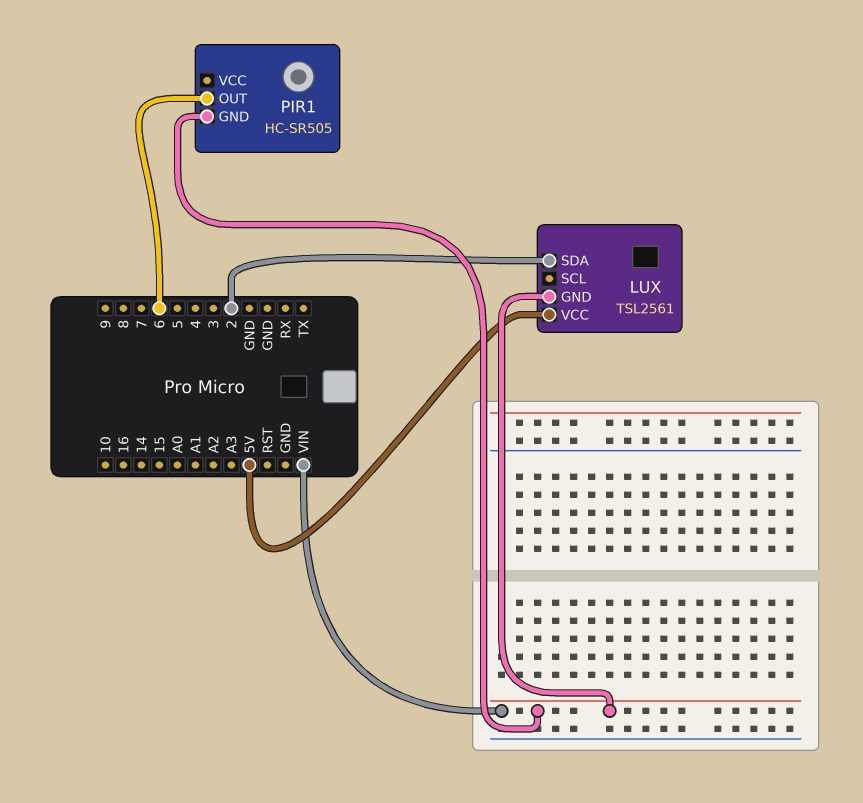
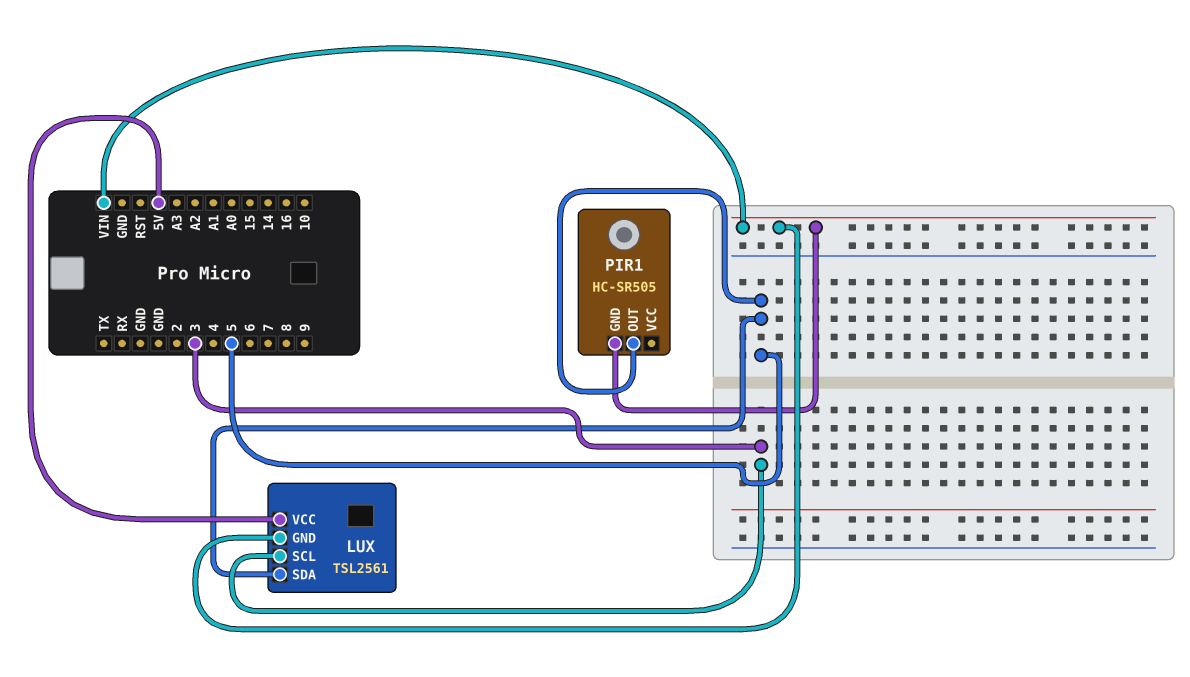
LUX pin SCL: none -> 3
LUX pin SDA: 2 -> 5
PIR1 pin OUT: 6 -> 5

